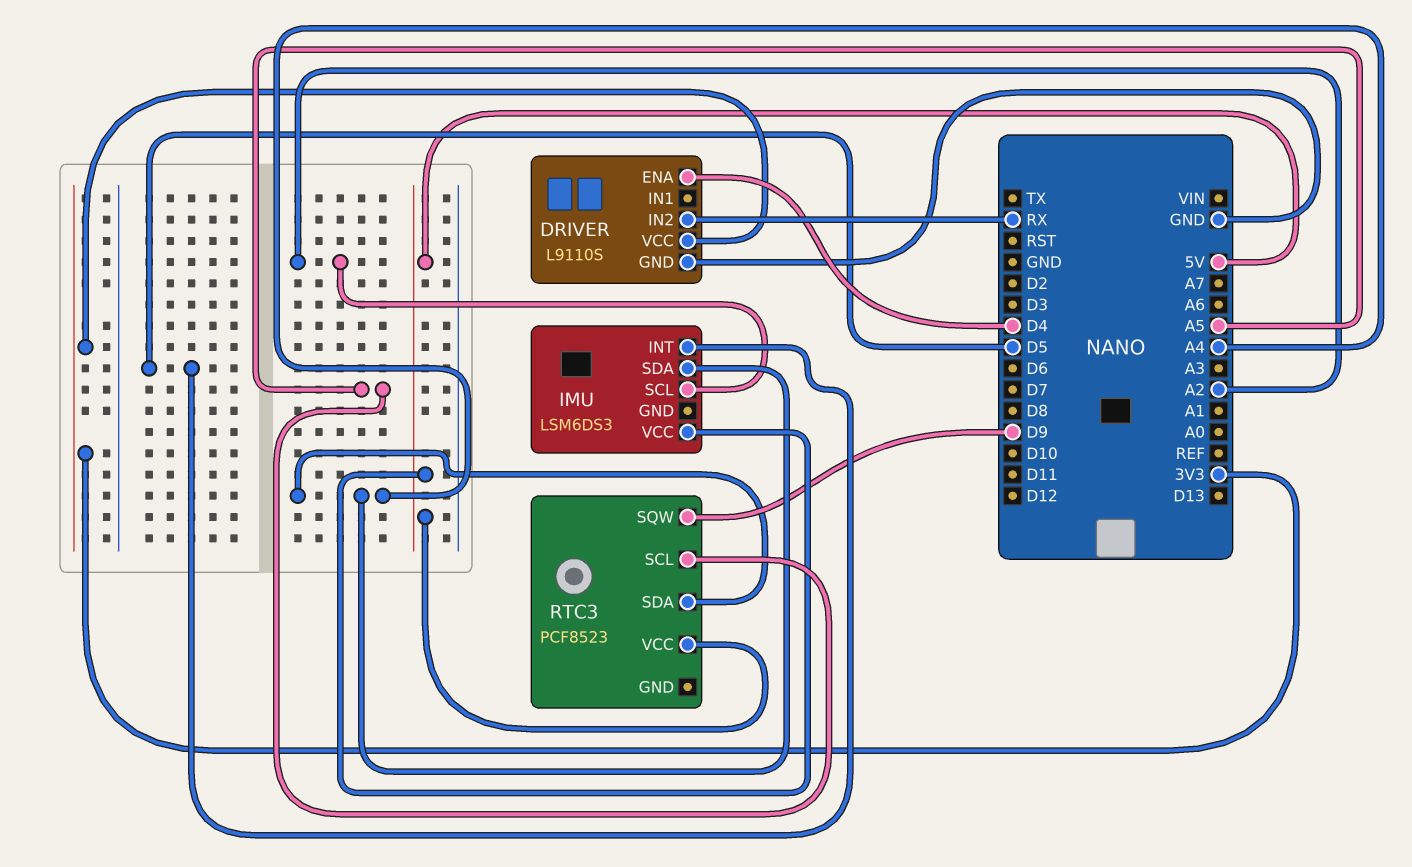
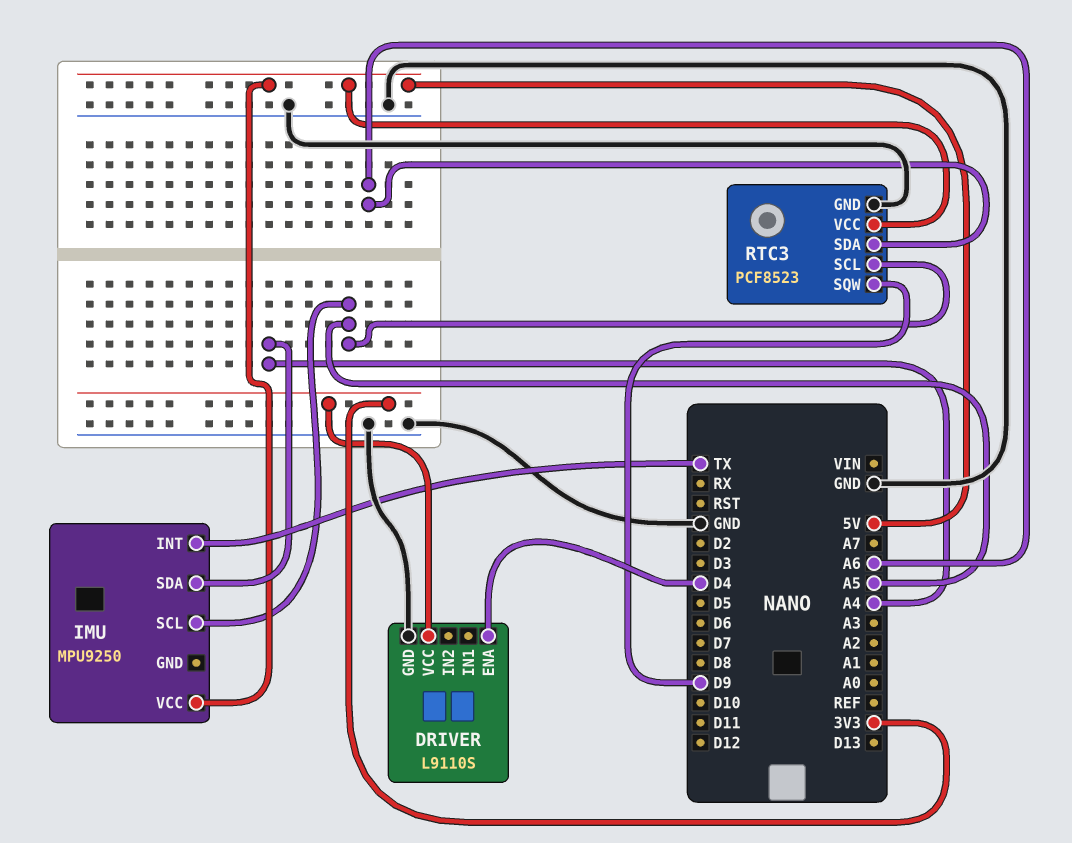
DRIVER pin IN2: RX -> none
IMU: LSM6DS3 -> MPU9250
IMU pin INT: D5 -> TX
IMU pin SCL: A2 -> A5
RTC3 pin GND: none -> GND
RTC3 pin SDA: A4 -> A6

